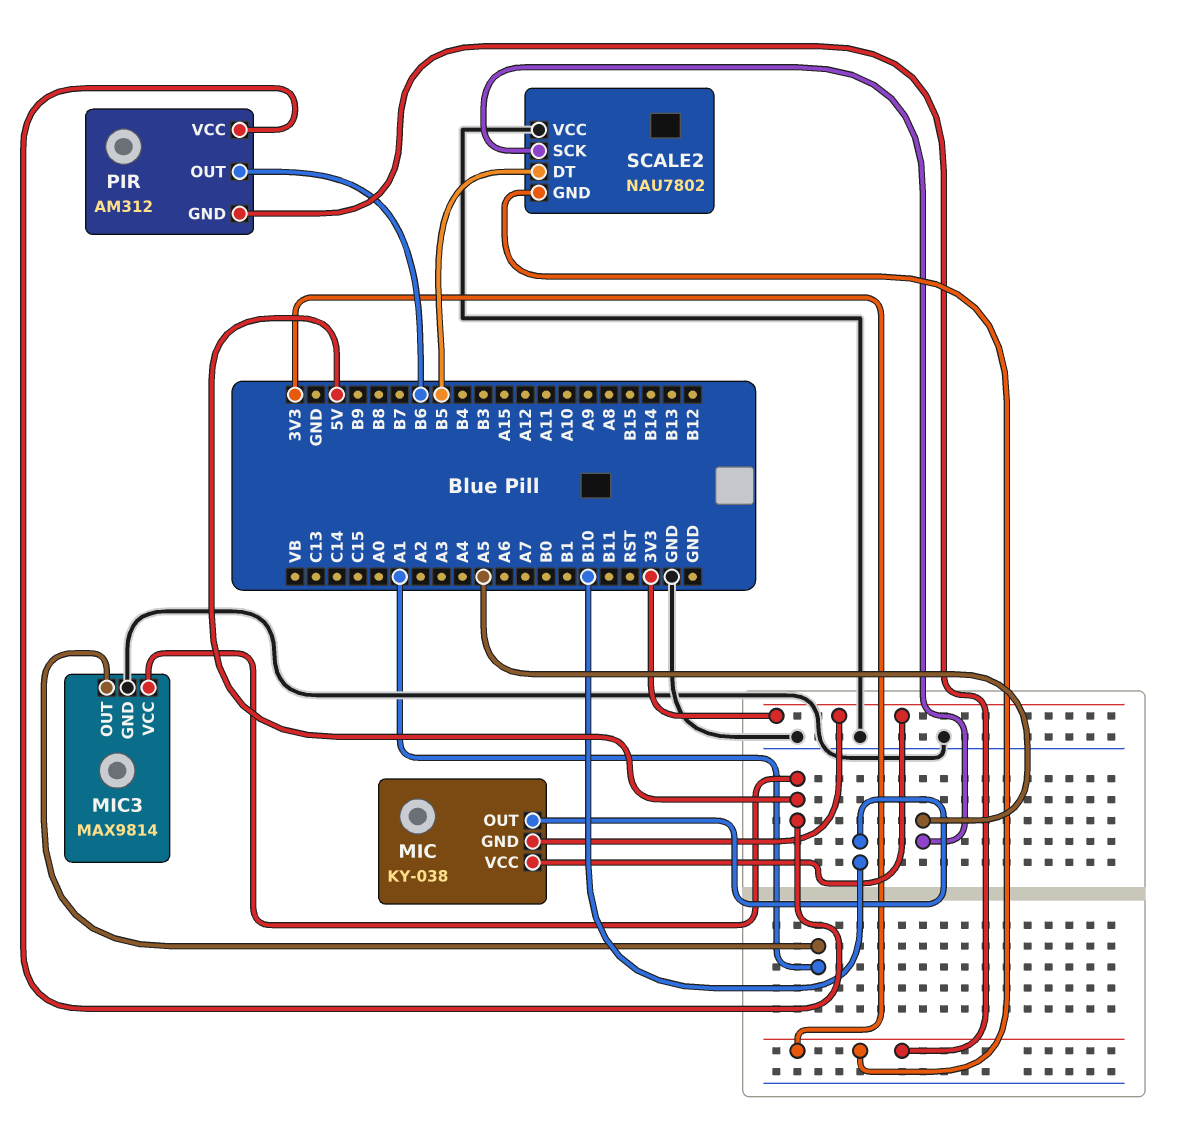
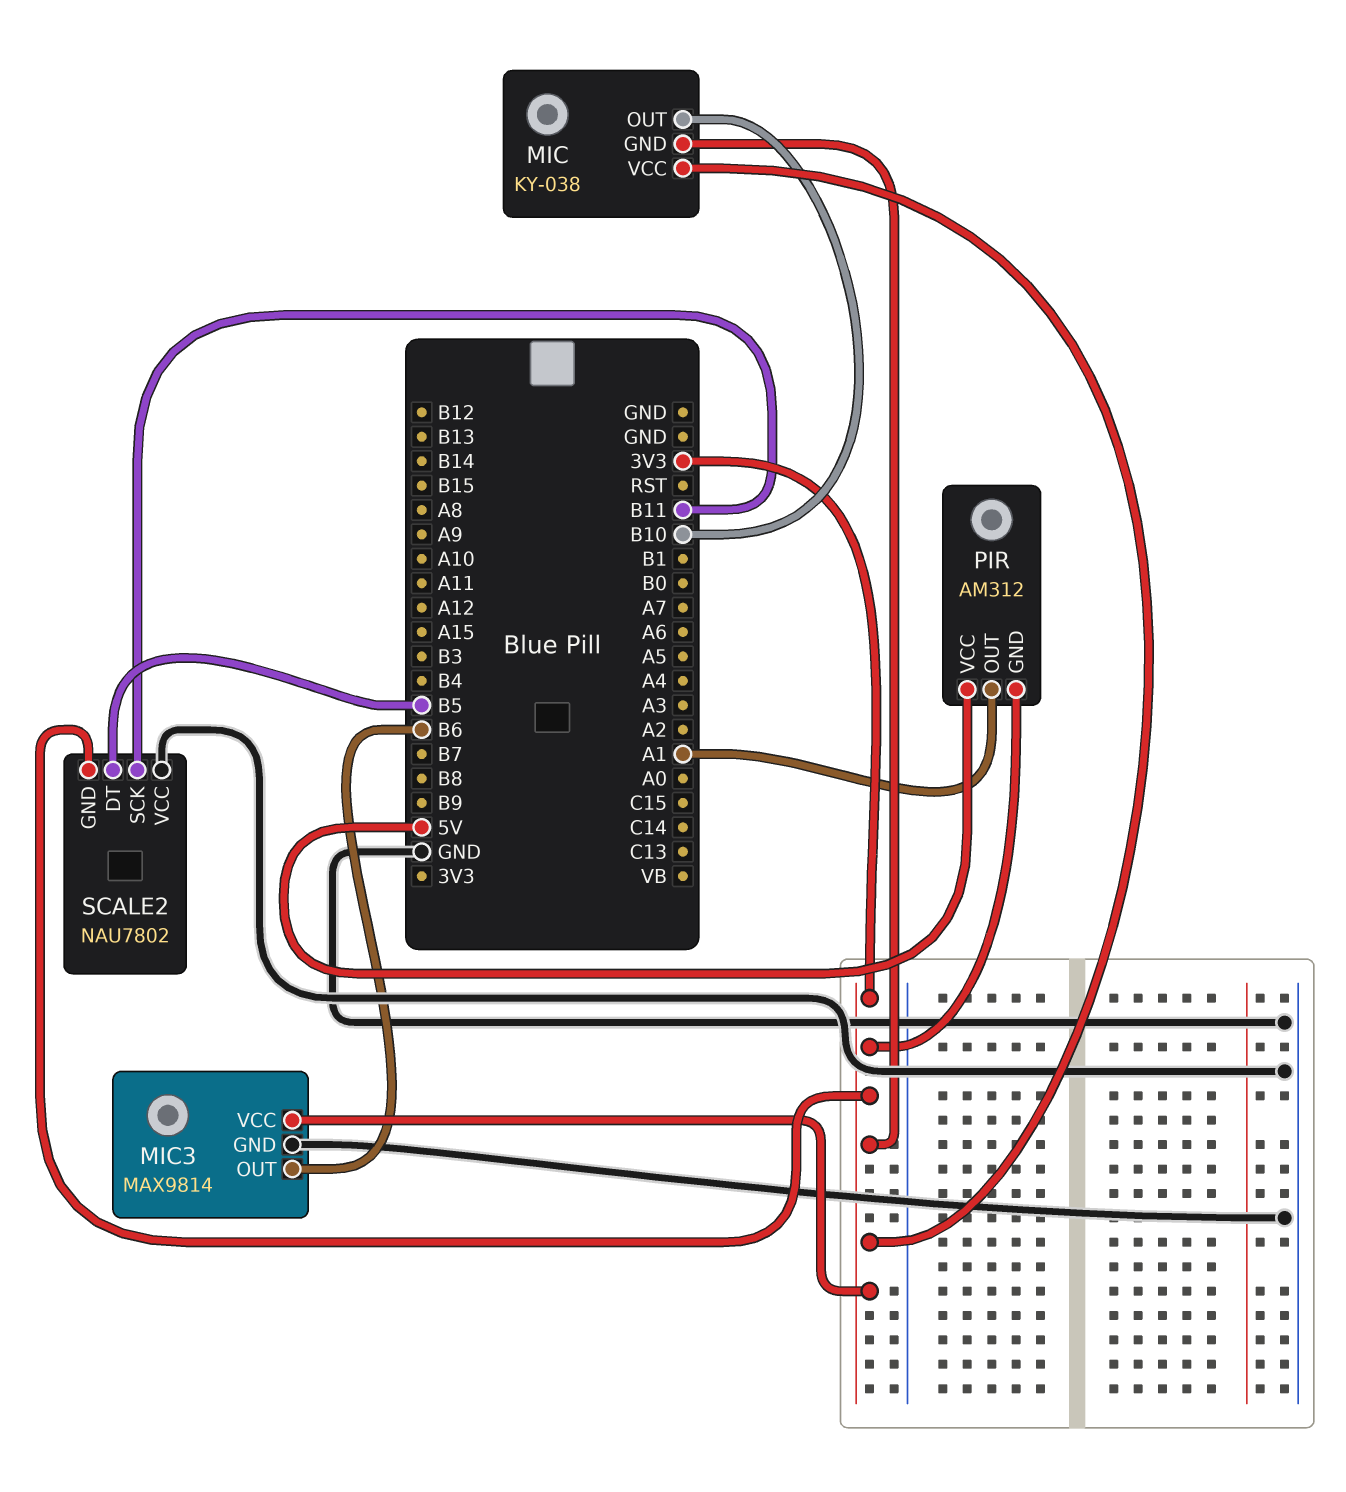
MIC3 pin OUT: A1 -> B6
MIC3 pin VCC: 5V -> 3V3
PIR pin OUT: B6 -> A1
SCALE2 pin SCK: A5 -> B11

